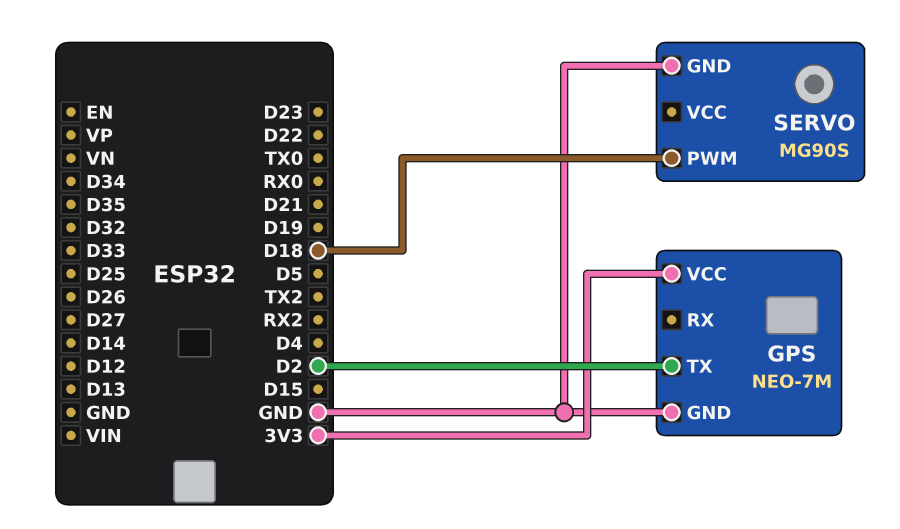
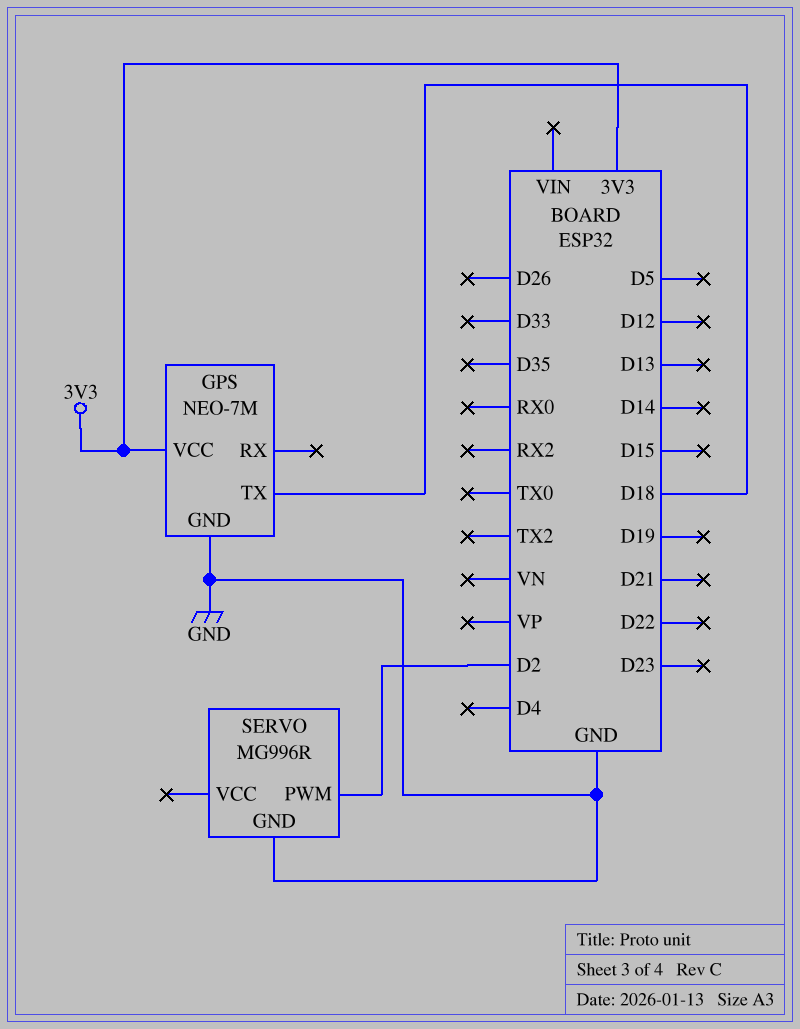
GPS pin TX: D2 -> D18
SERVO: MG90S -> MG996R
SERVO pin PWM: D18 -> D2

